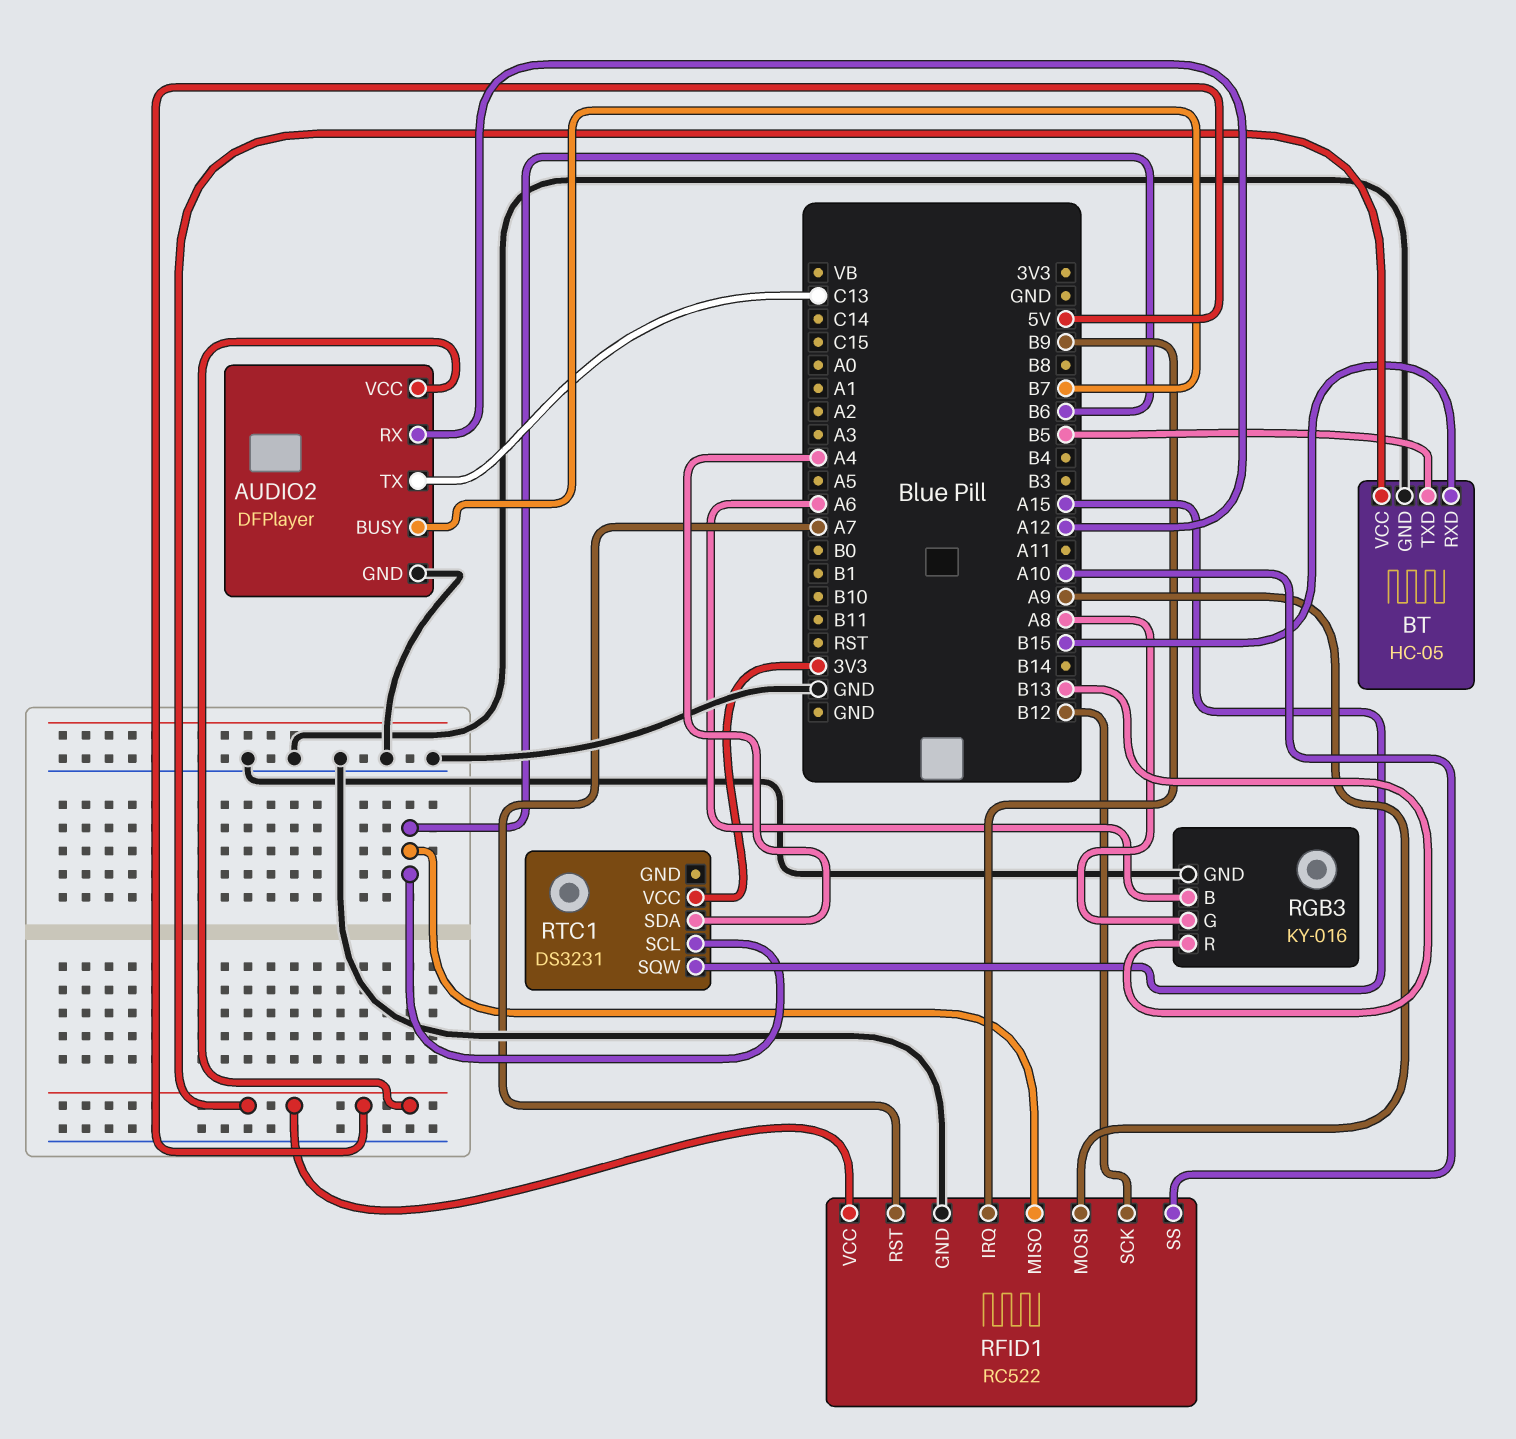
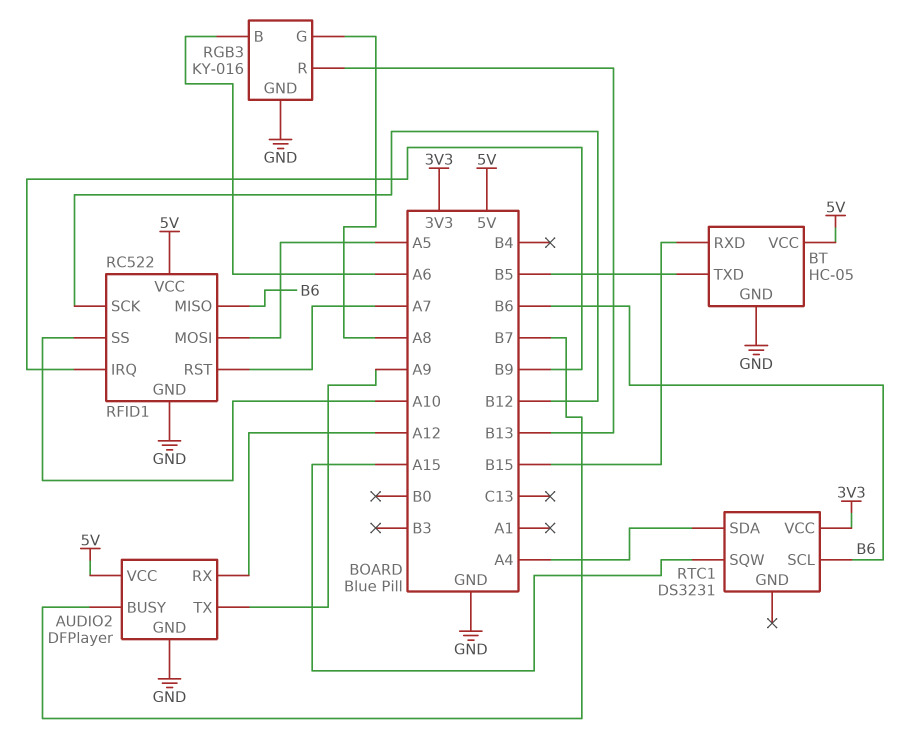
AUDIO2 pin TX: C13 -> A9
RFID1 pin MOSI: A9 -> A5

